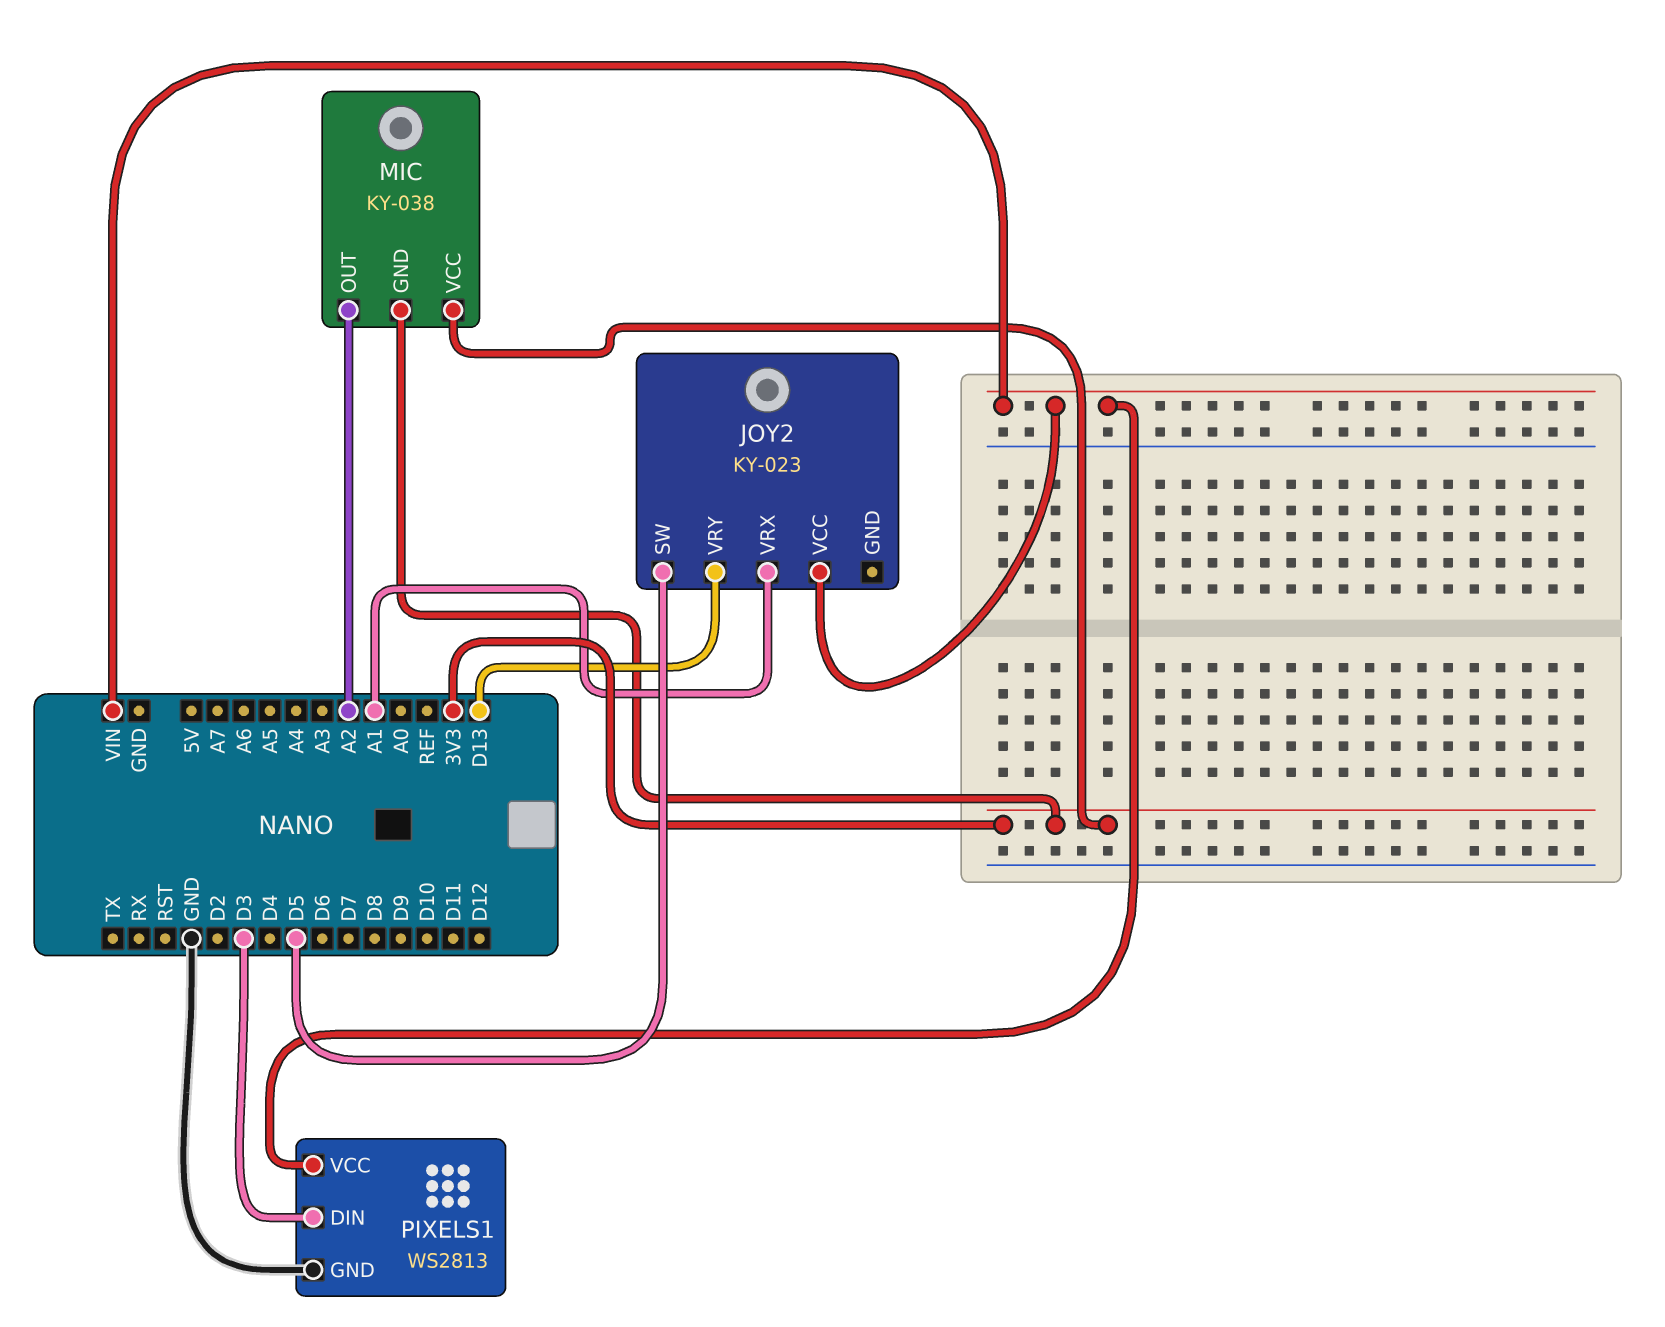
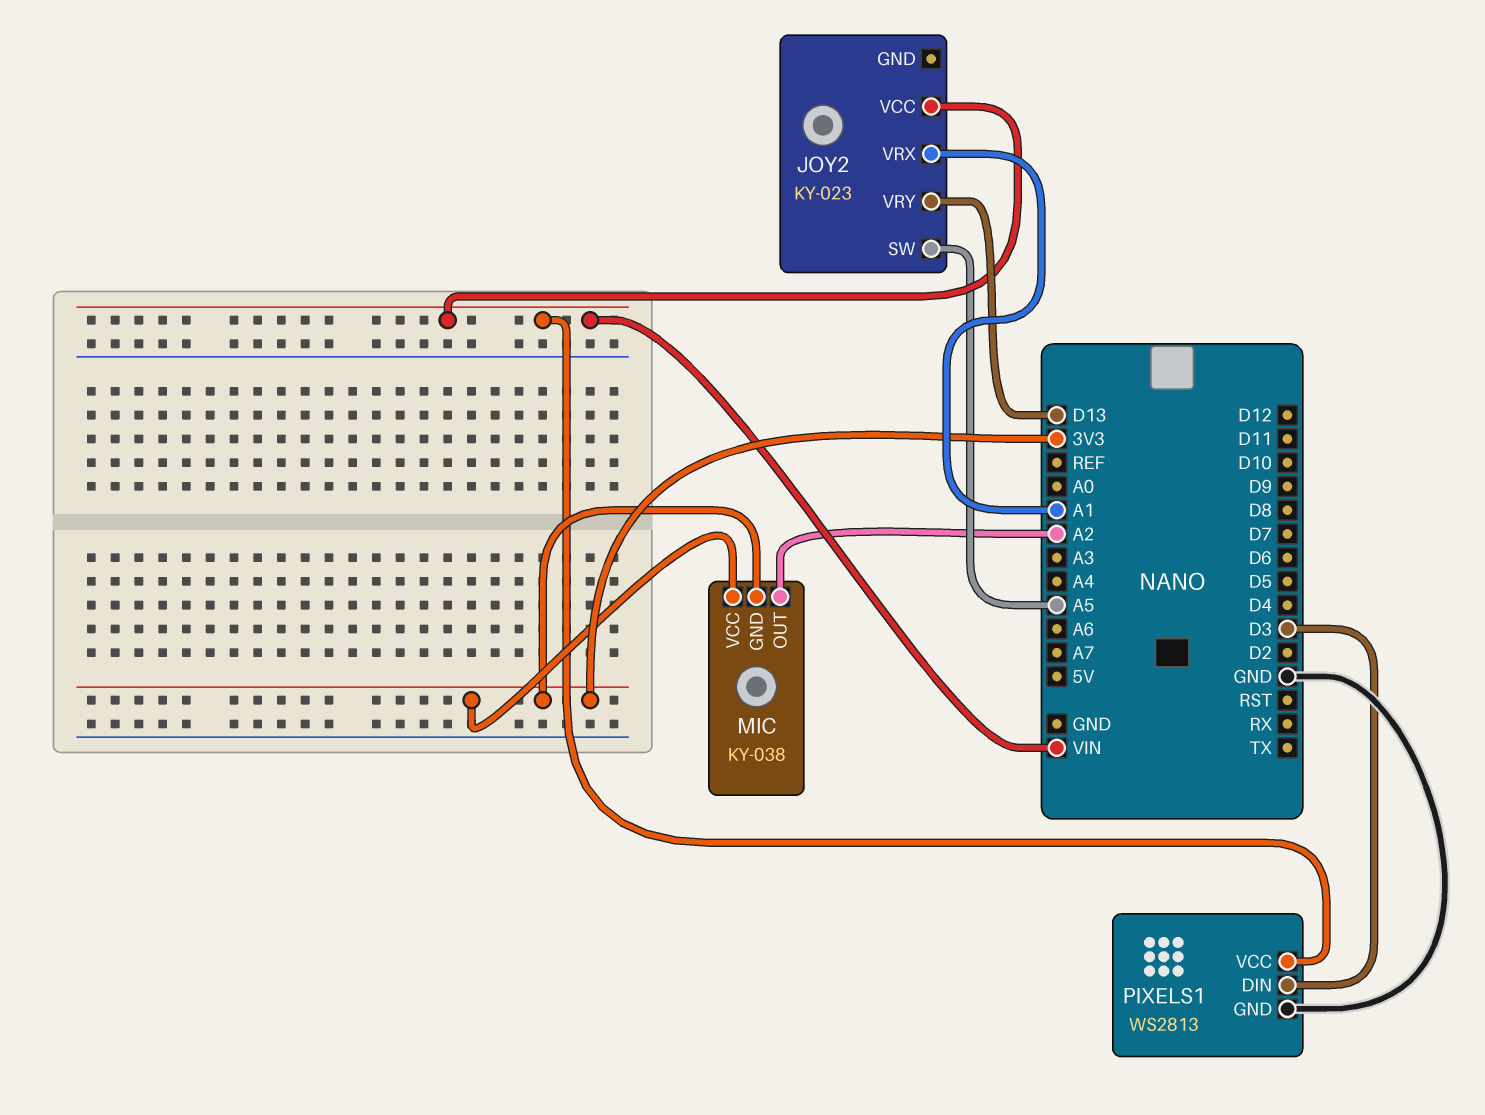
JOY2 pin SW: D5 -> A5

